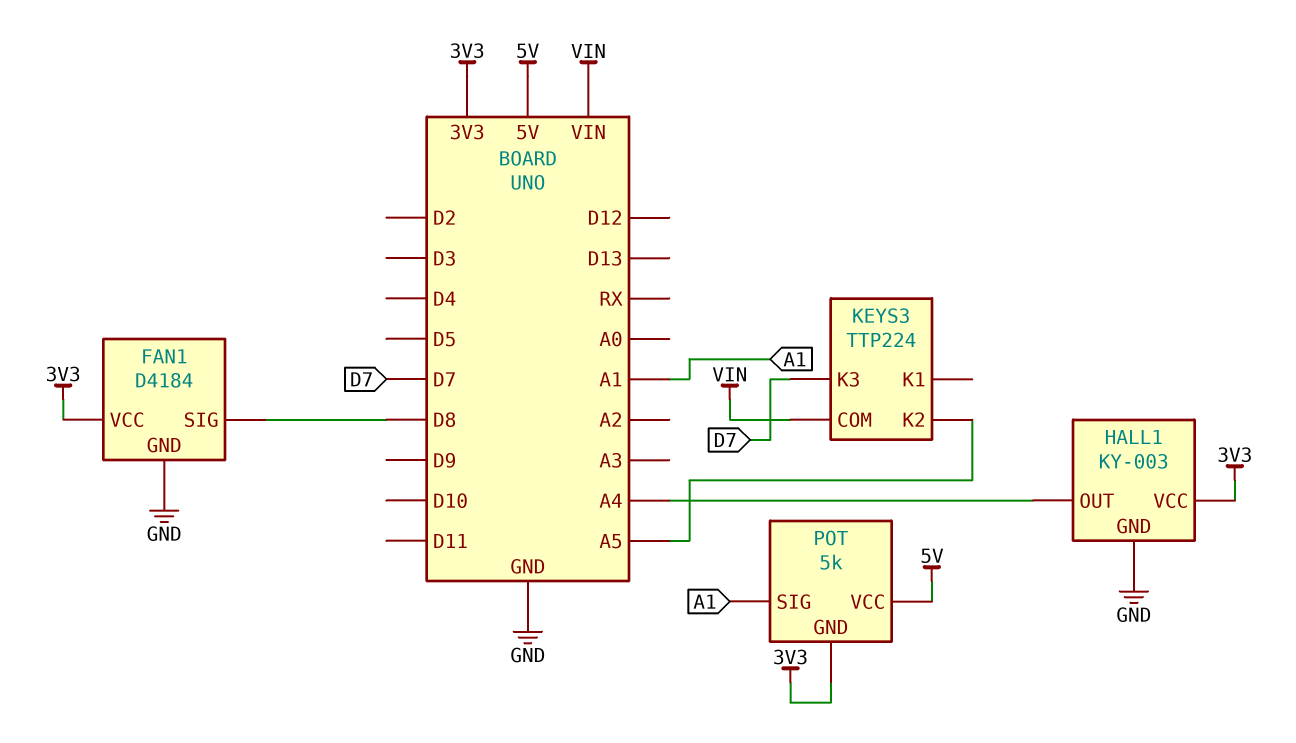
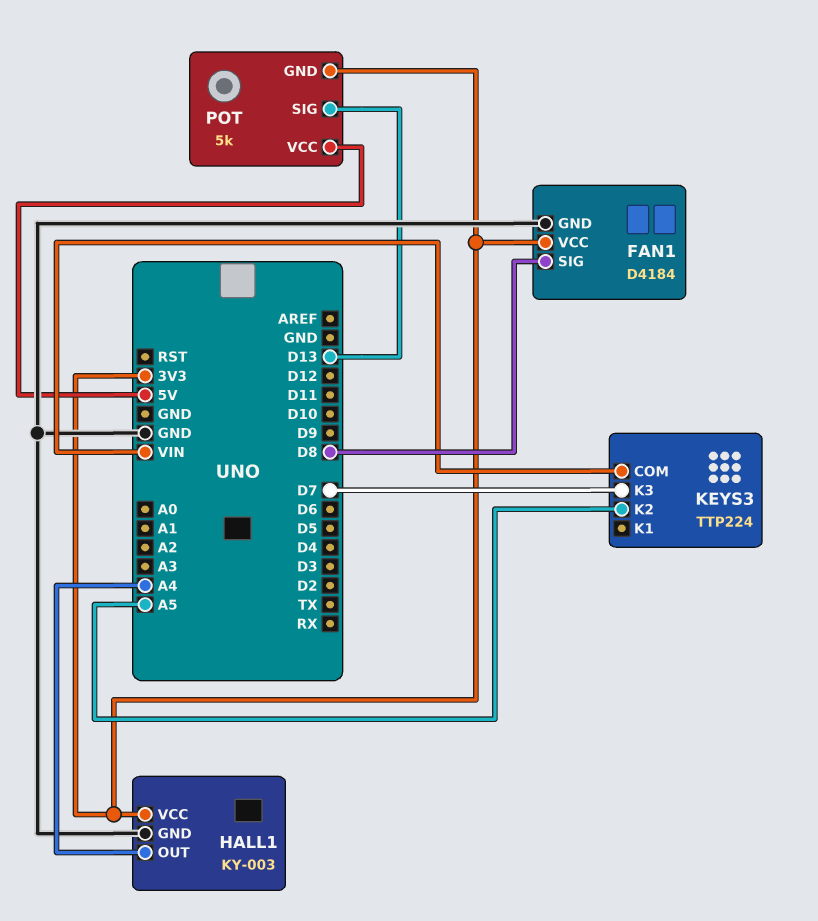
POT pin SIG: A1 -> D13

